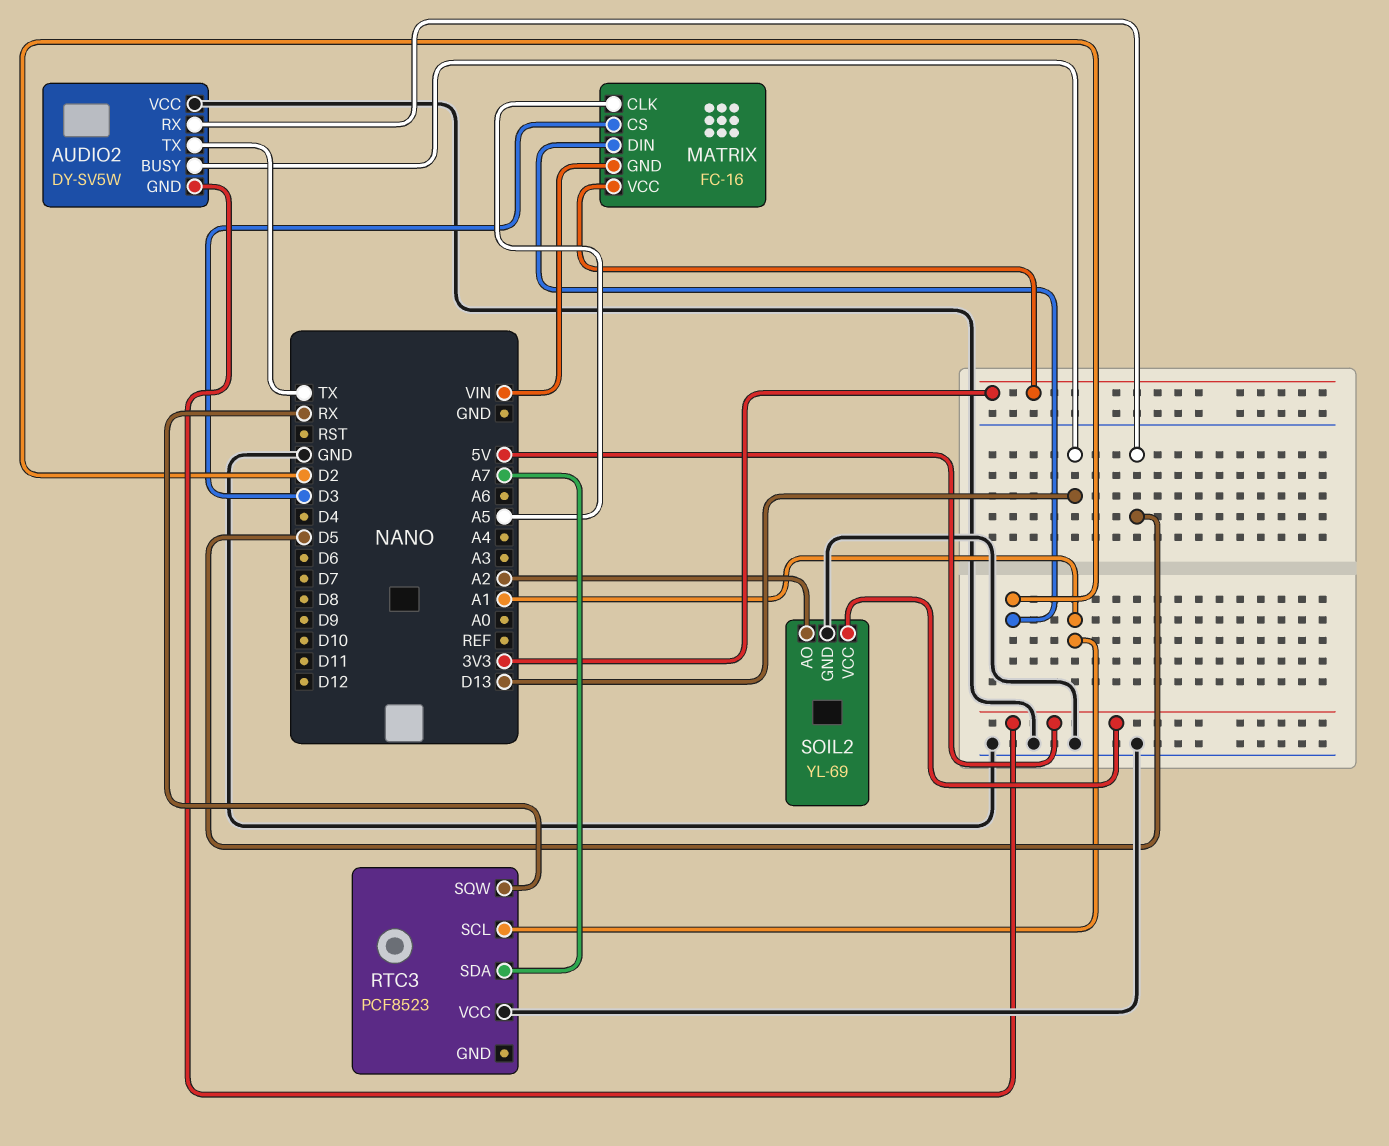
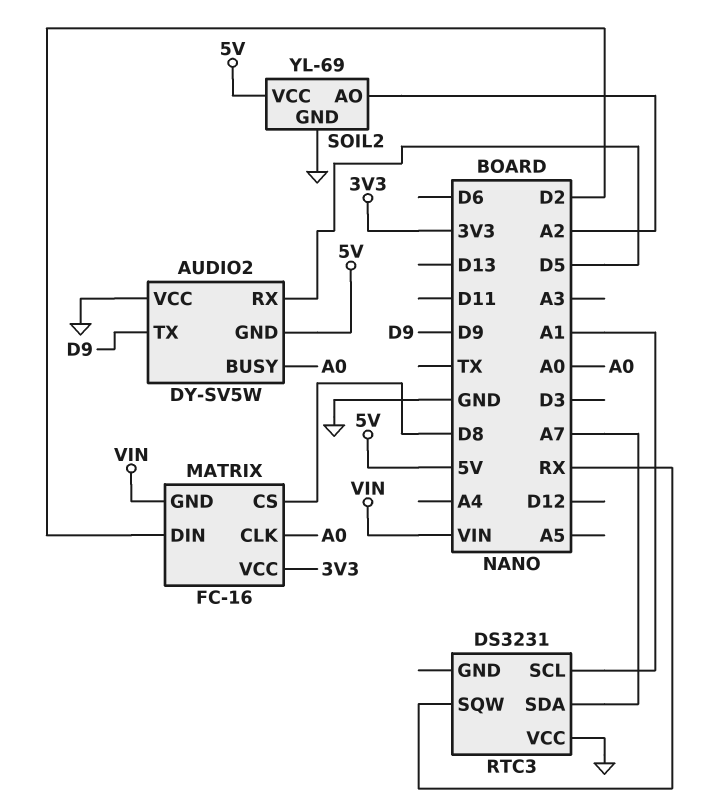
AUDIO2 pin BUSY: D13 -> A0
AUDIO2 pin TX: TX -> D9
MATRIX pin CLK: A5 -> A0
MATRIX pin CS: D3 -> D8
RTC3: PCF8523 -> DS3231

